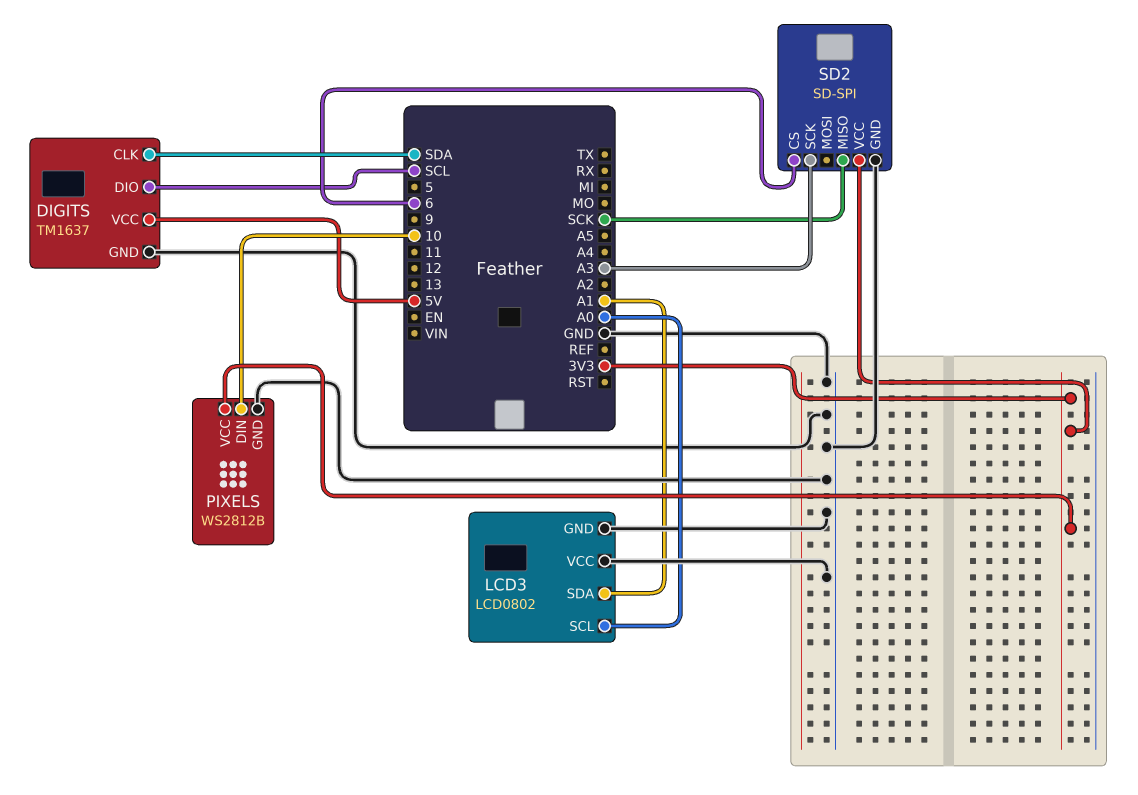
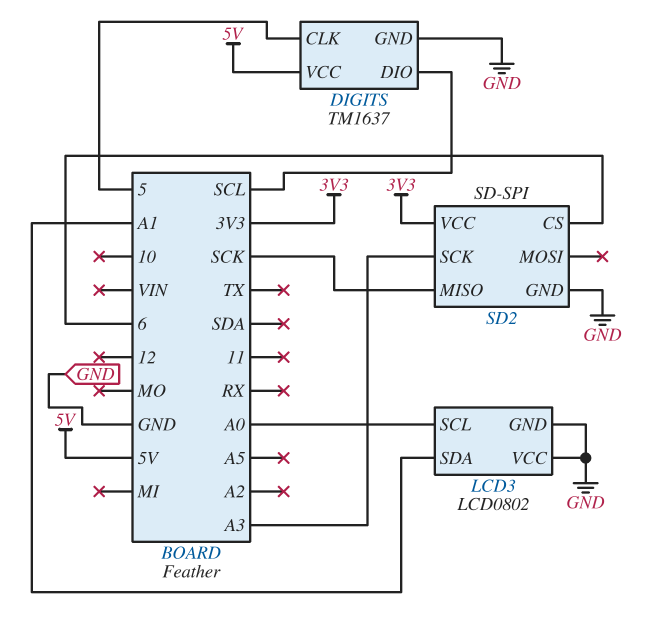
DIGITS pin CLK: SDA -> 5
PIXELS: WS2812B -> none
PIXELS pin DIN: 10 -> none
PIXELS pin GND: GND -> none
PIXELS pin VCC: 3V3 -> none

